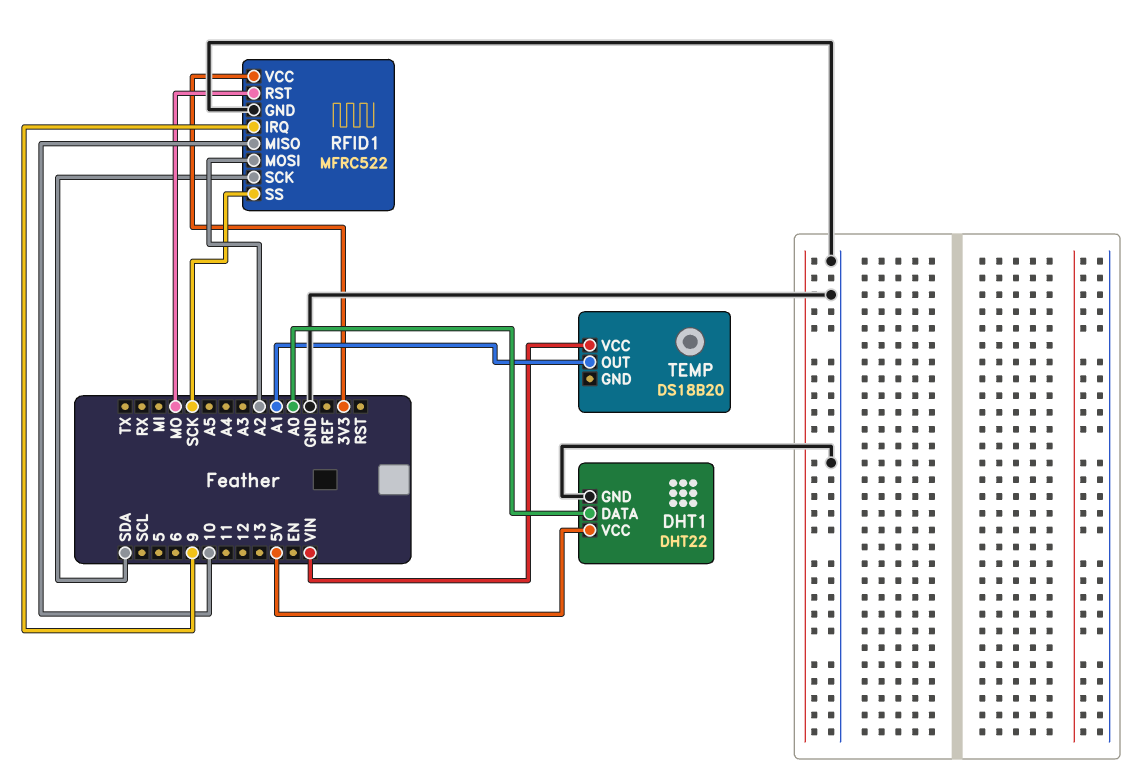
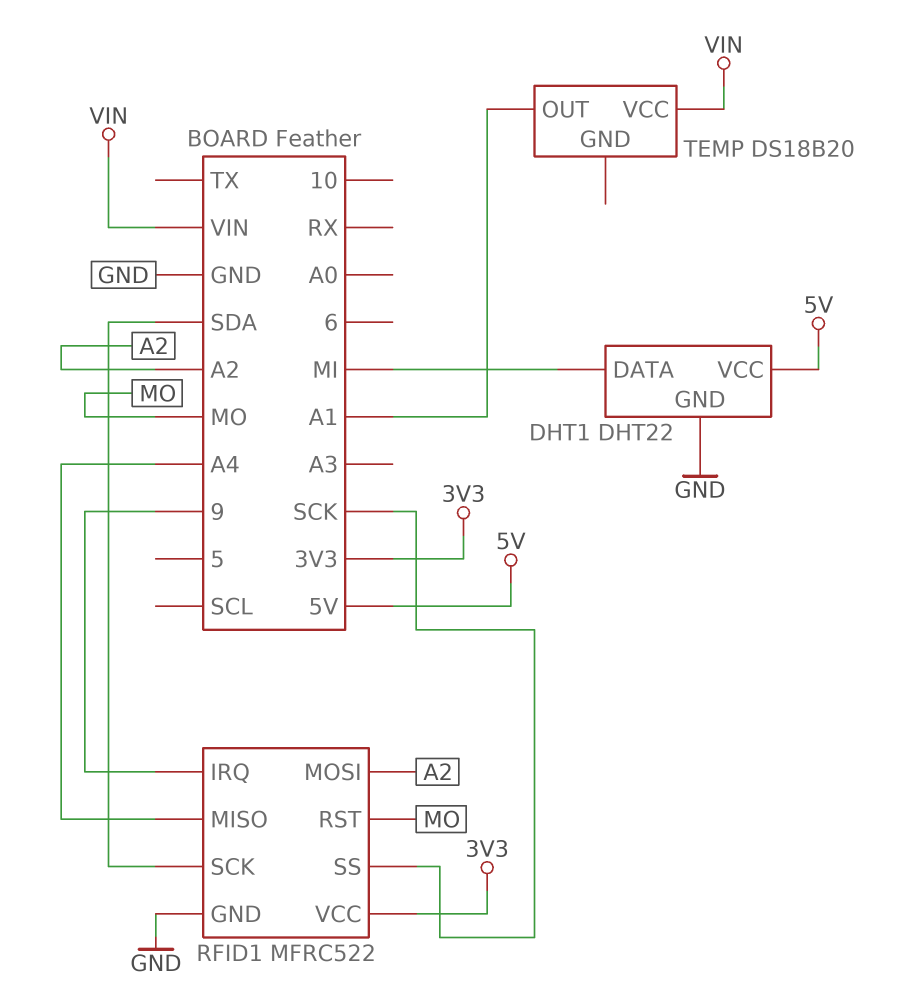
DHT1 pin DATA: A0 -> MI
RFID1 pin MISO: 10 -> A4

